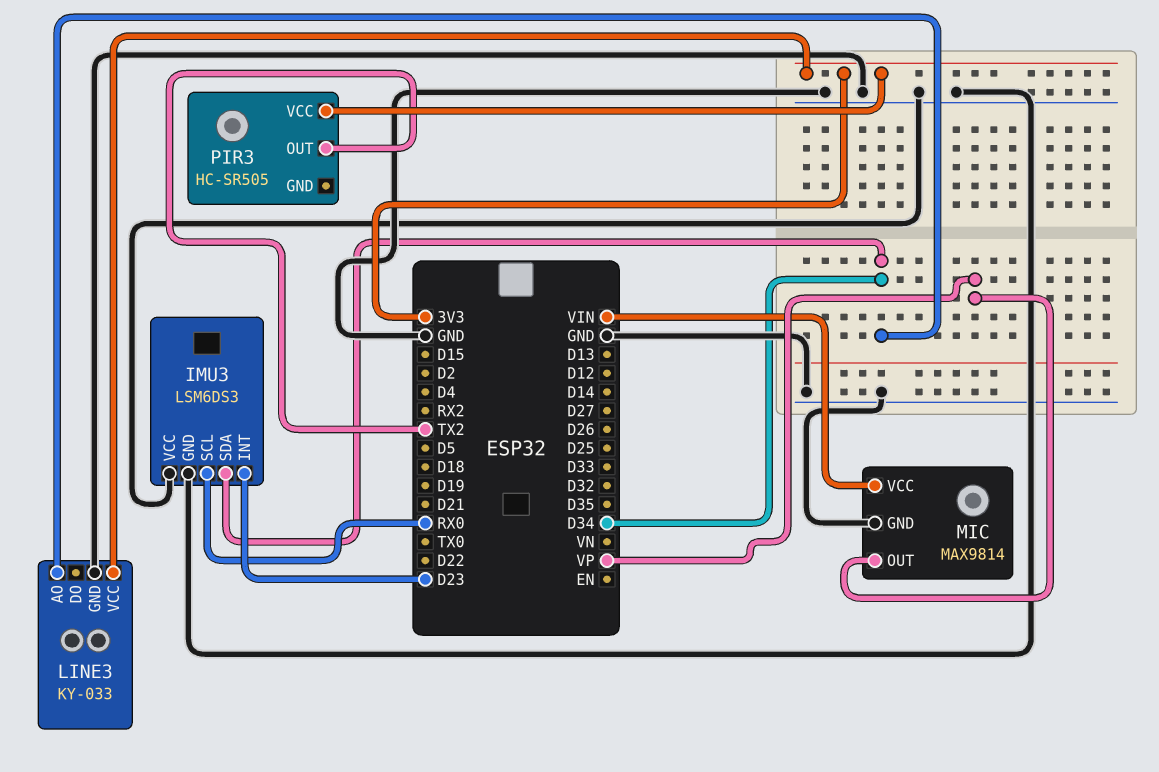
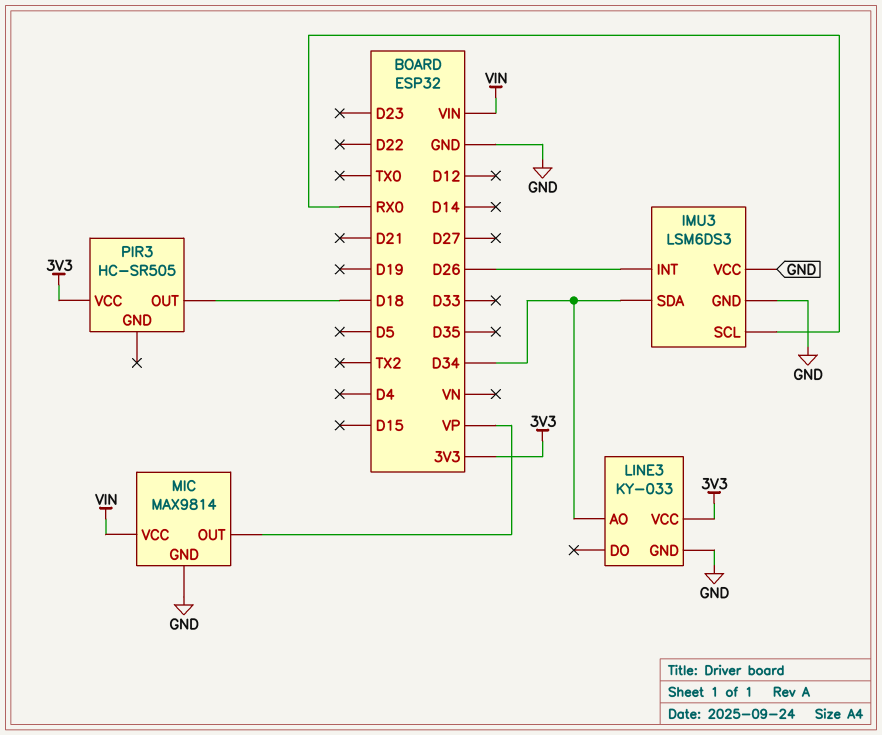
IMU3 pin INT: D23 -> D26
PIR3 pin OUT: TX2 -> D18

